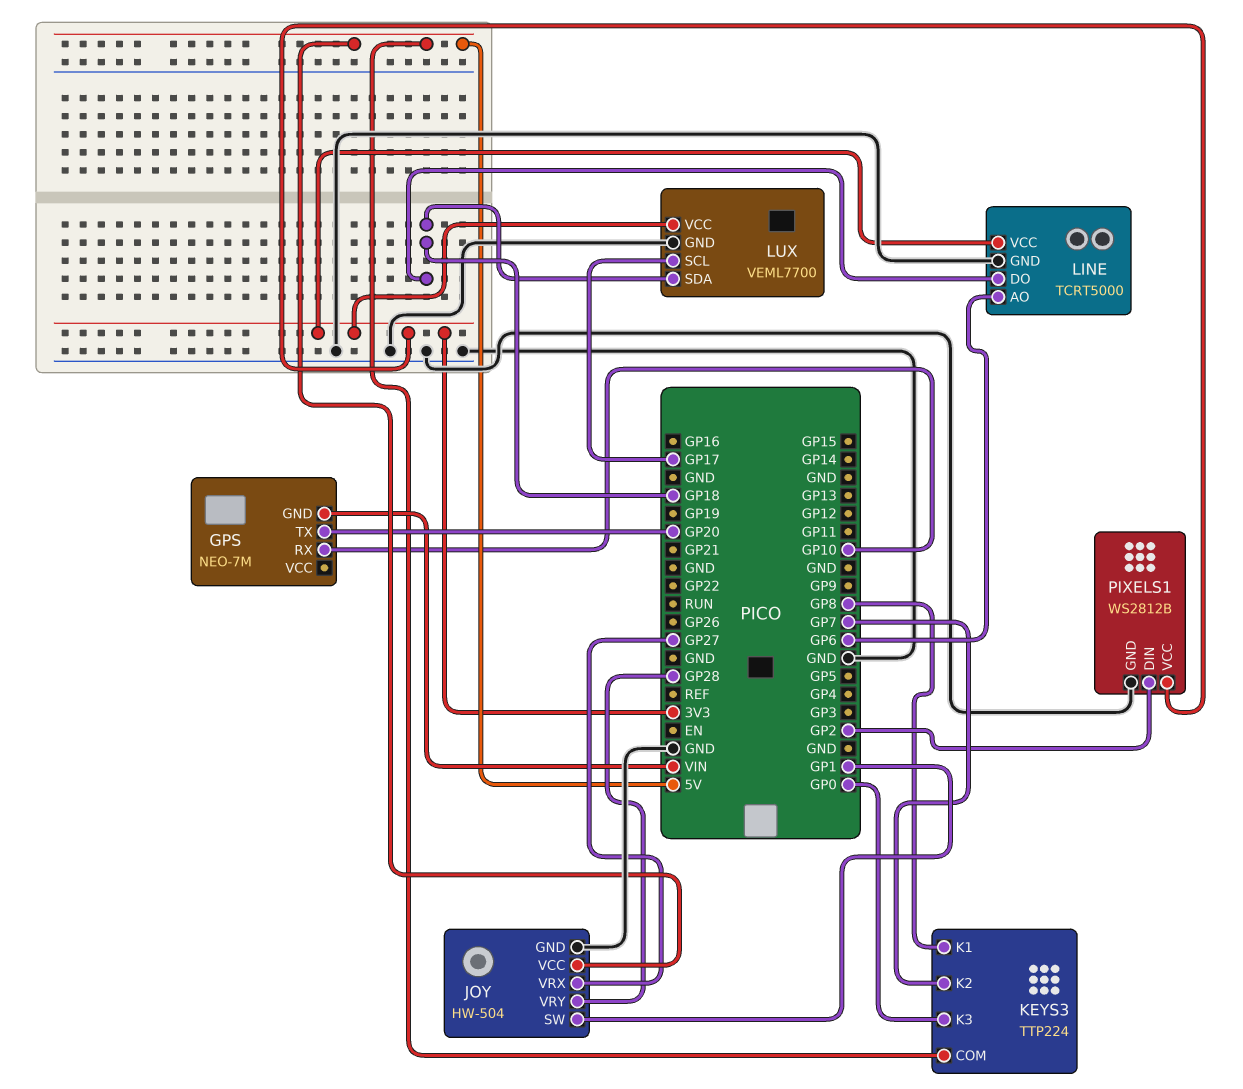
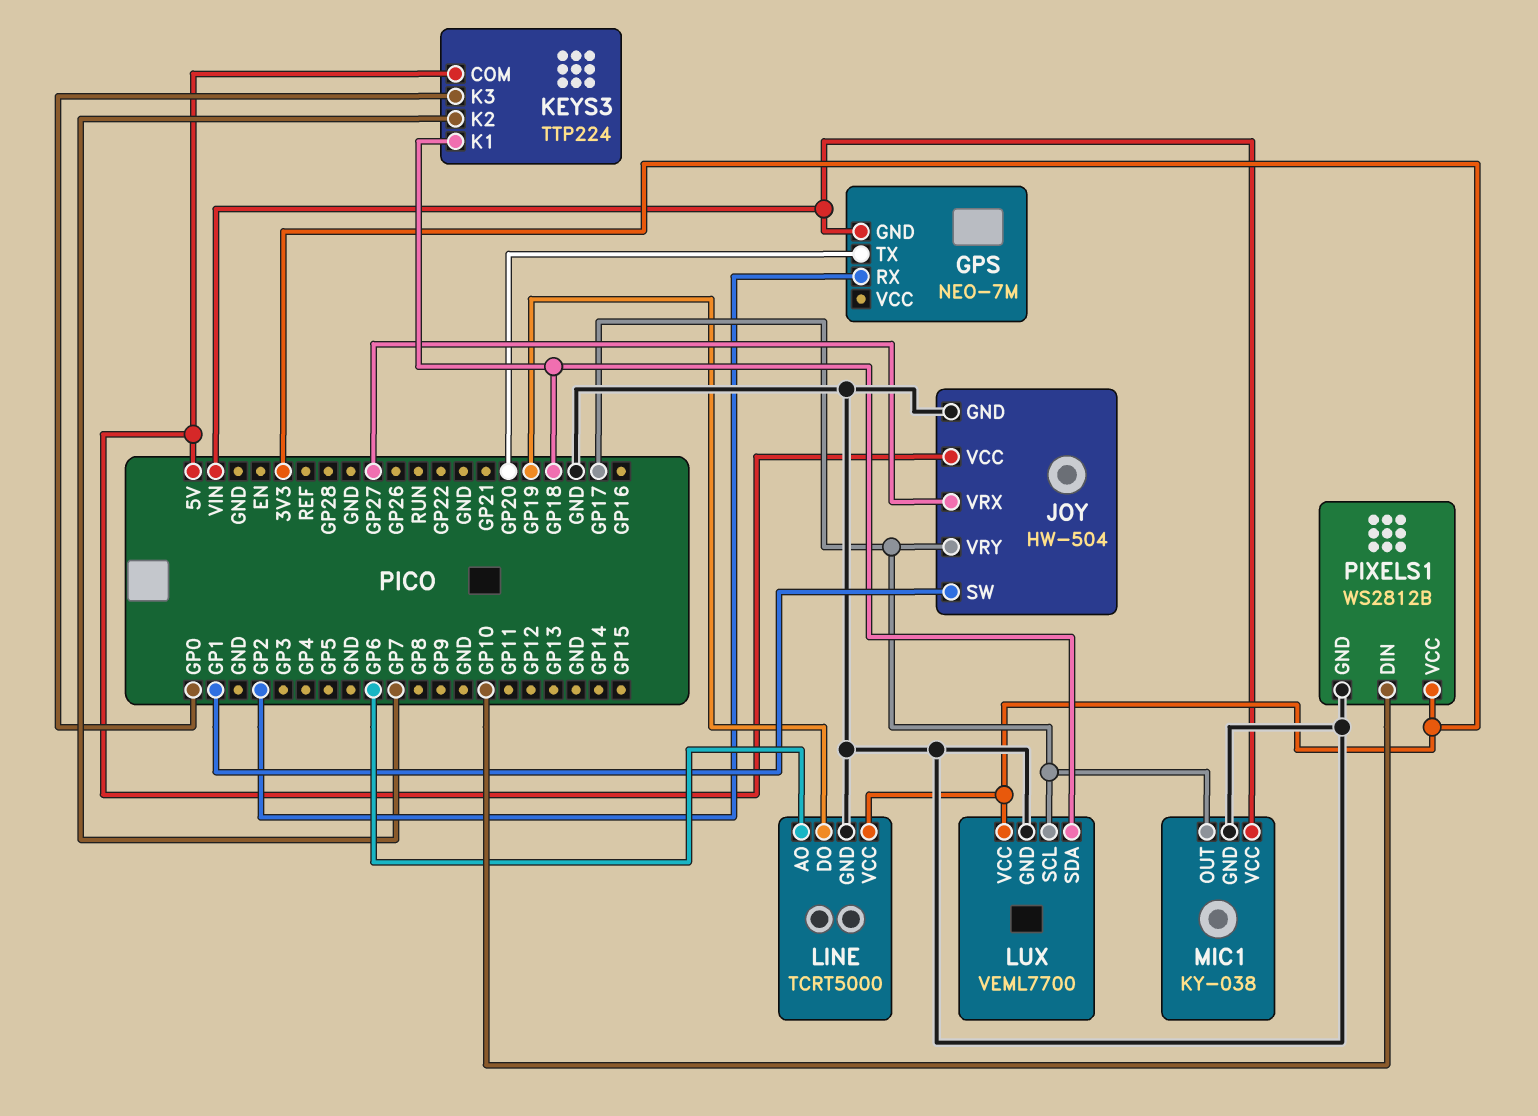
GPS pin RX: GP10 -> GP2
JOY pin VRY: GP28 -> GP17
KEYS3 pin K1: GP8 -> GP18
LINE pin DO: GP18 -> GP19
MIC1: none -> KY-038
MIC1 pin GND: none -> GND
MIC1 pin OUT: none -> GP17
MIC1 pin VCC: none -> VIN
PIXELS1 pin DIN: GP2 -> GP10

